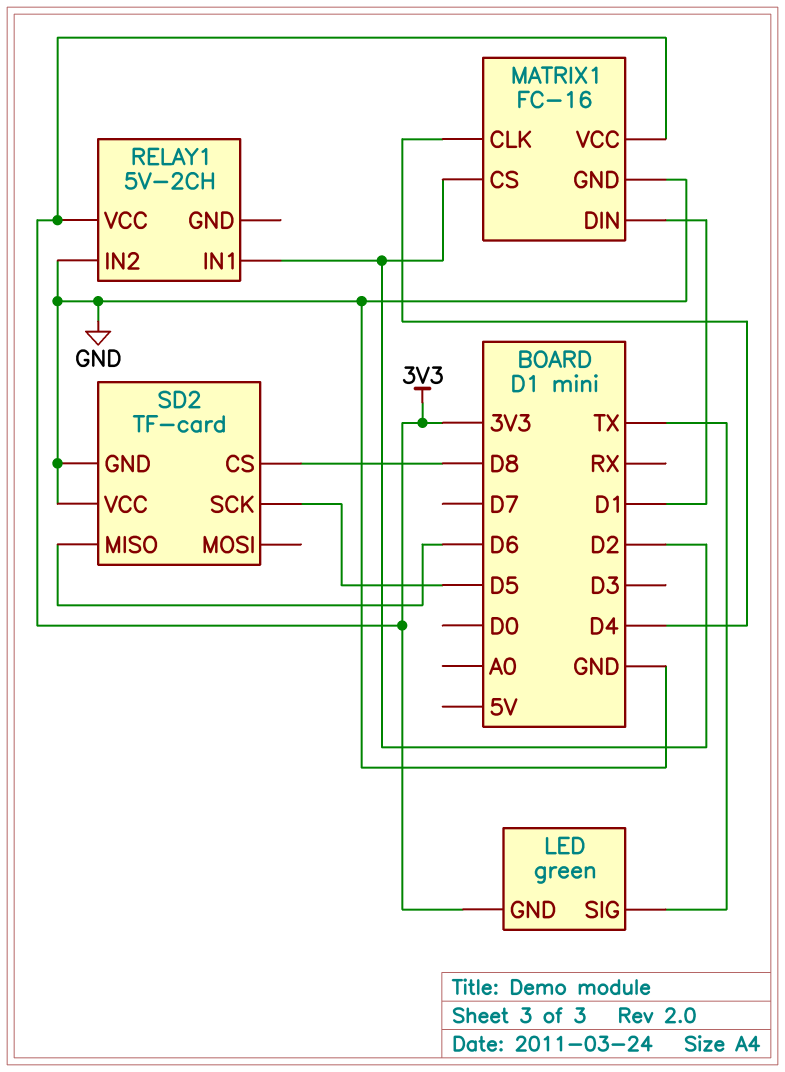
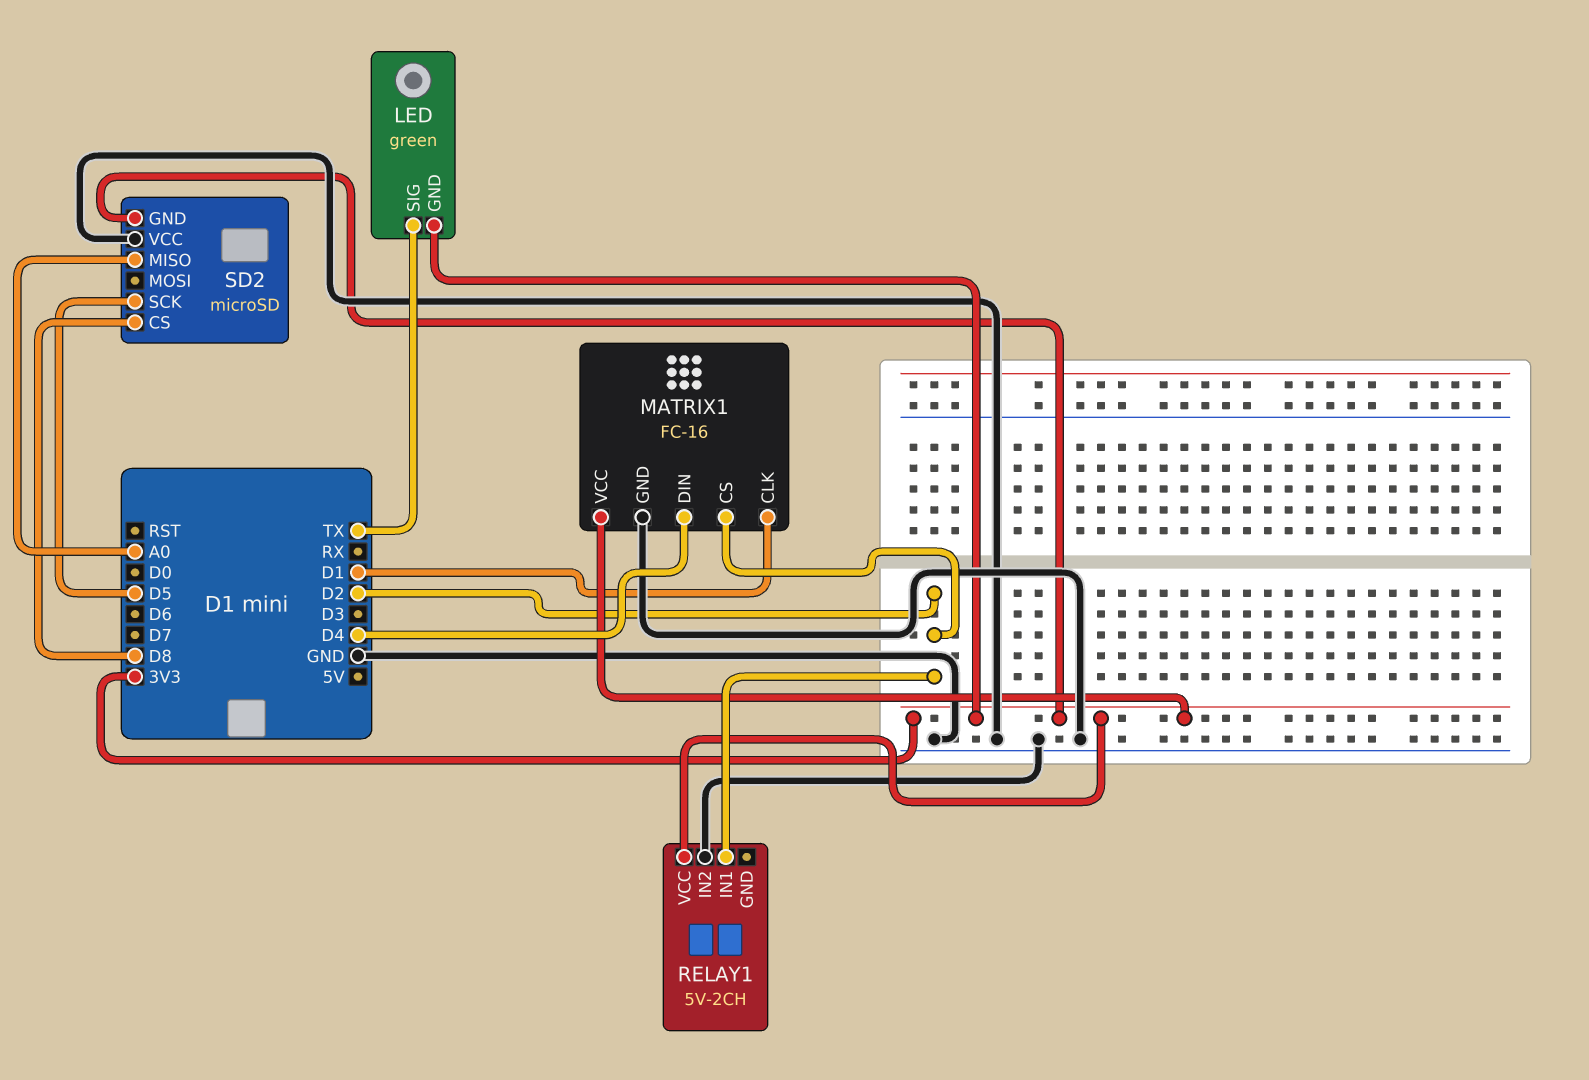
MATRIX1 pin CLK: D4 -> D1
MATRIX1 pin DIN: D1 -> D4
SD2: TF-card -> microSD
SD2 pin GND: GND -> 3V3
SD2 pin MISO: D6 -> A0

